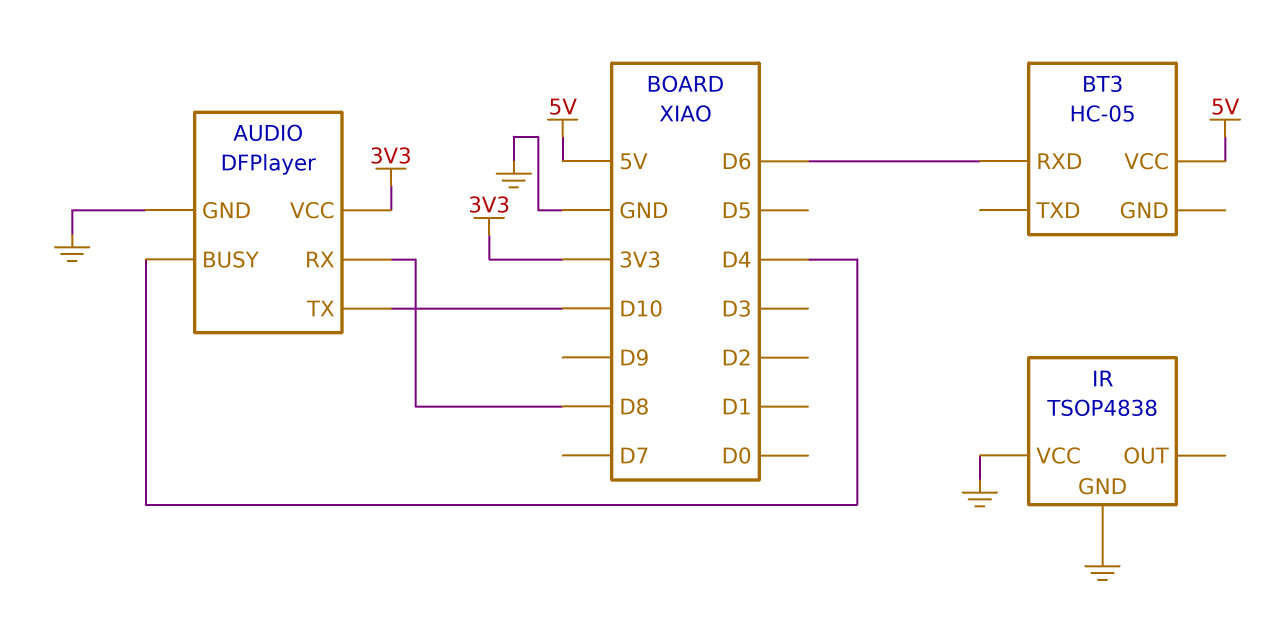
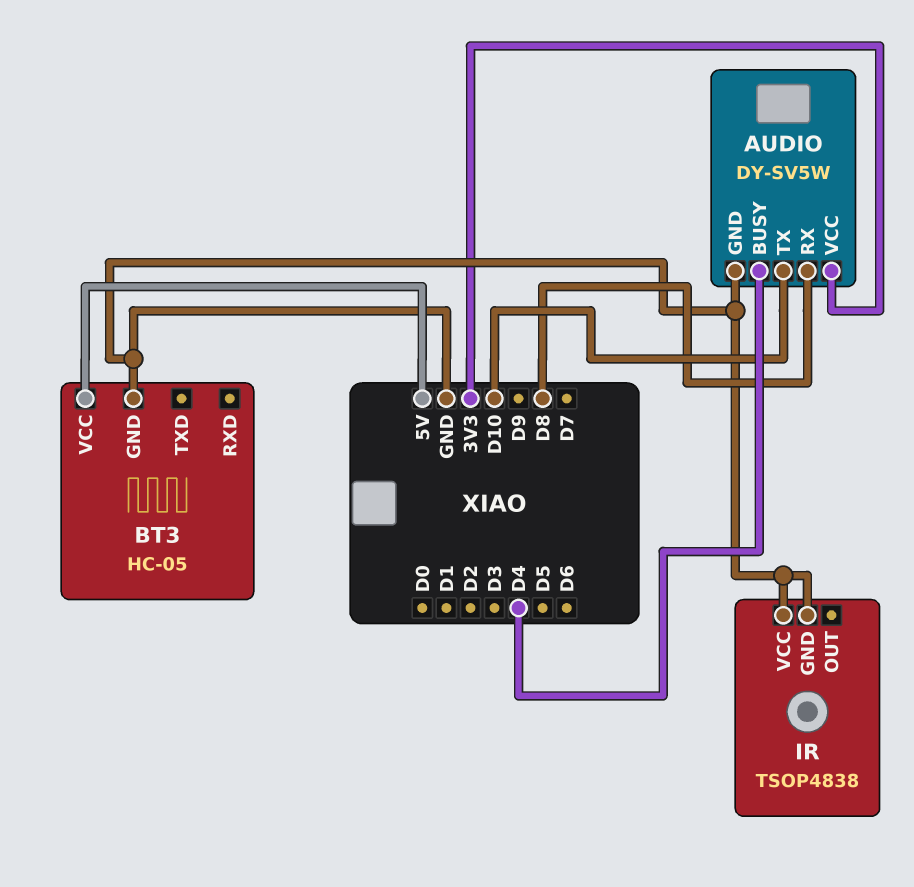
AUDIO: DFPlayer -> DY-SV5W
BT3 pin GND: none -> GND
BT3 pin RXD: D6 -> none

